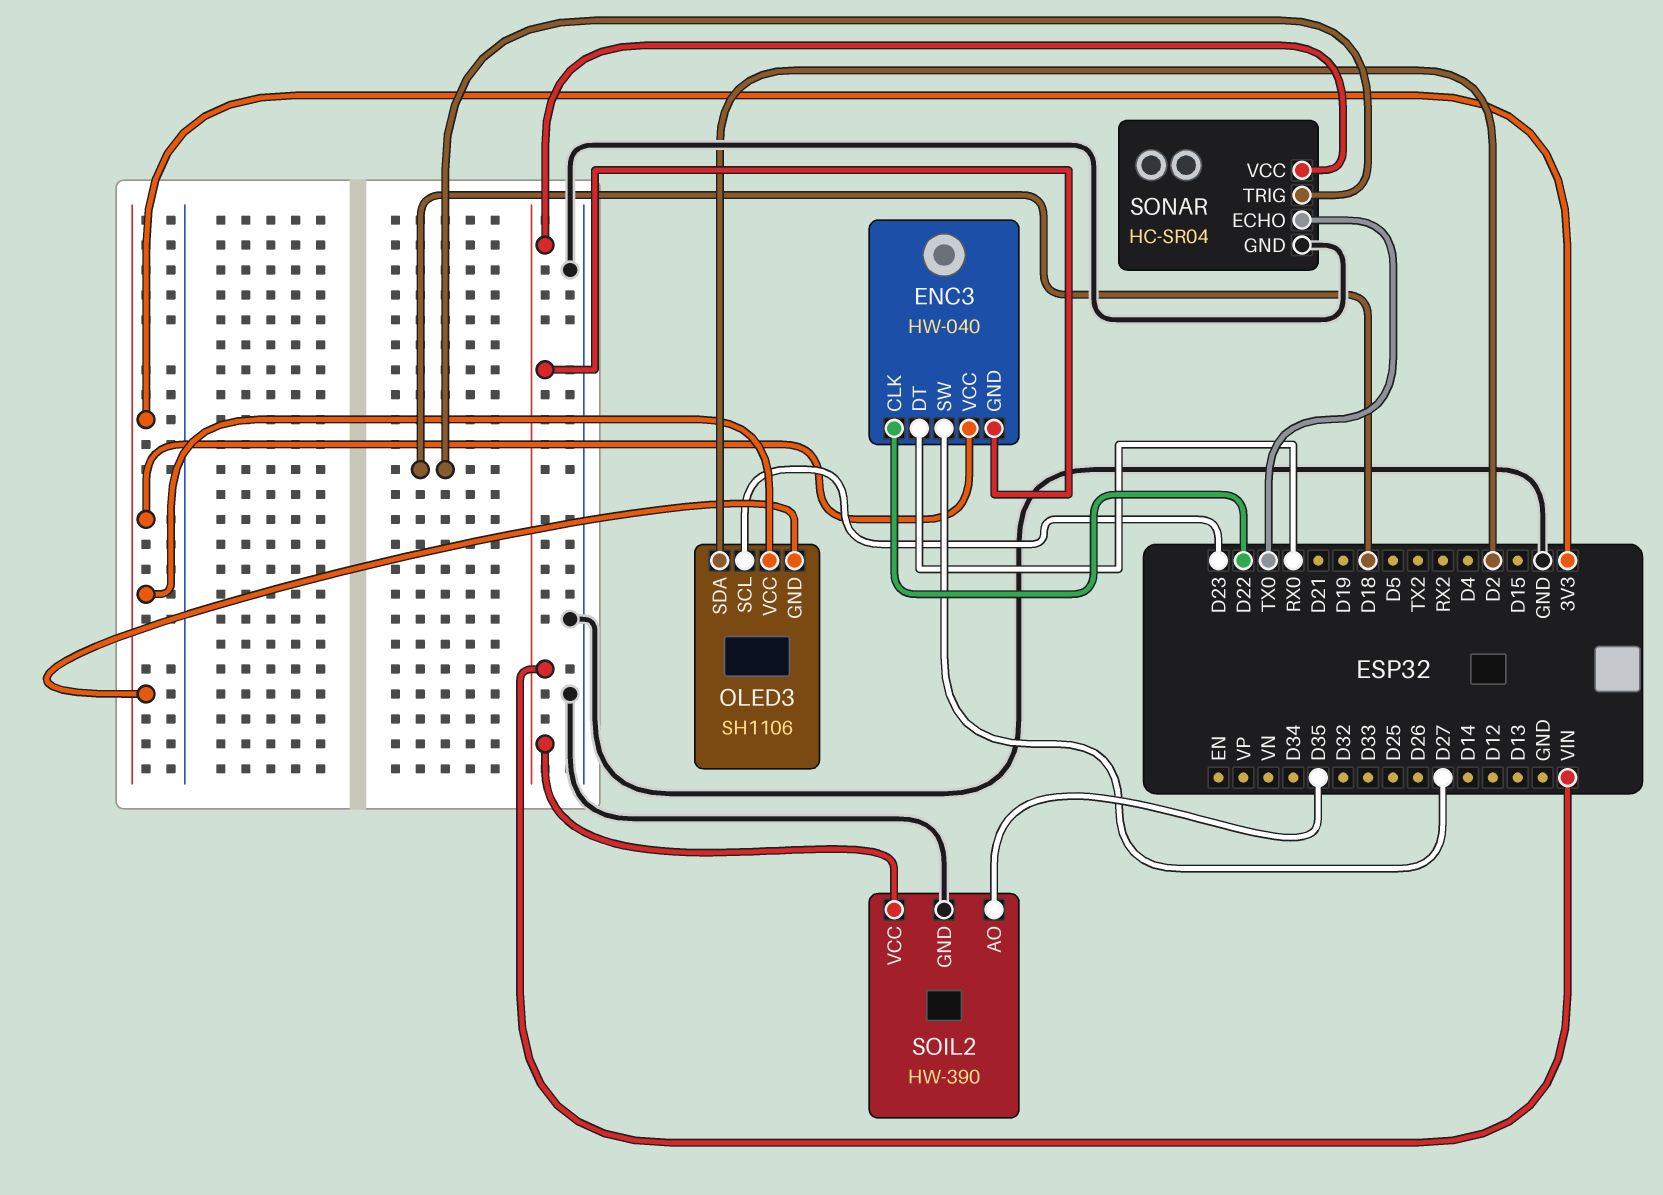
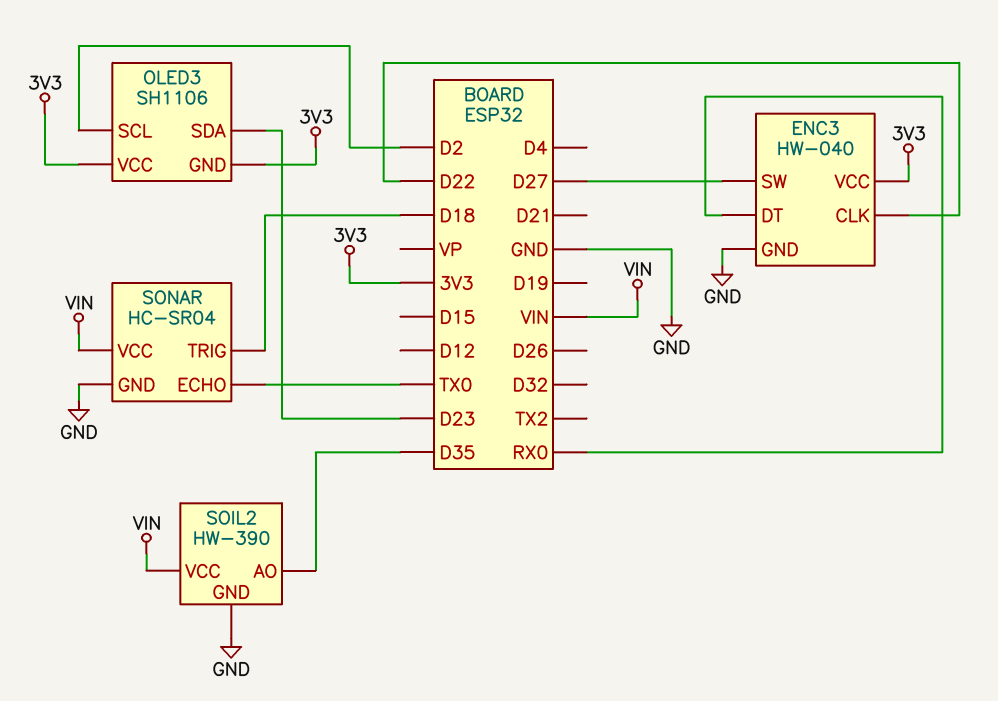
ENC3 pin GND: VIN -> GND
OLED3 pin SCL: D23 -> D2
OLED3 pin SDA: D2 -> D23

